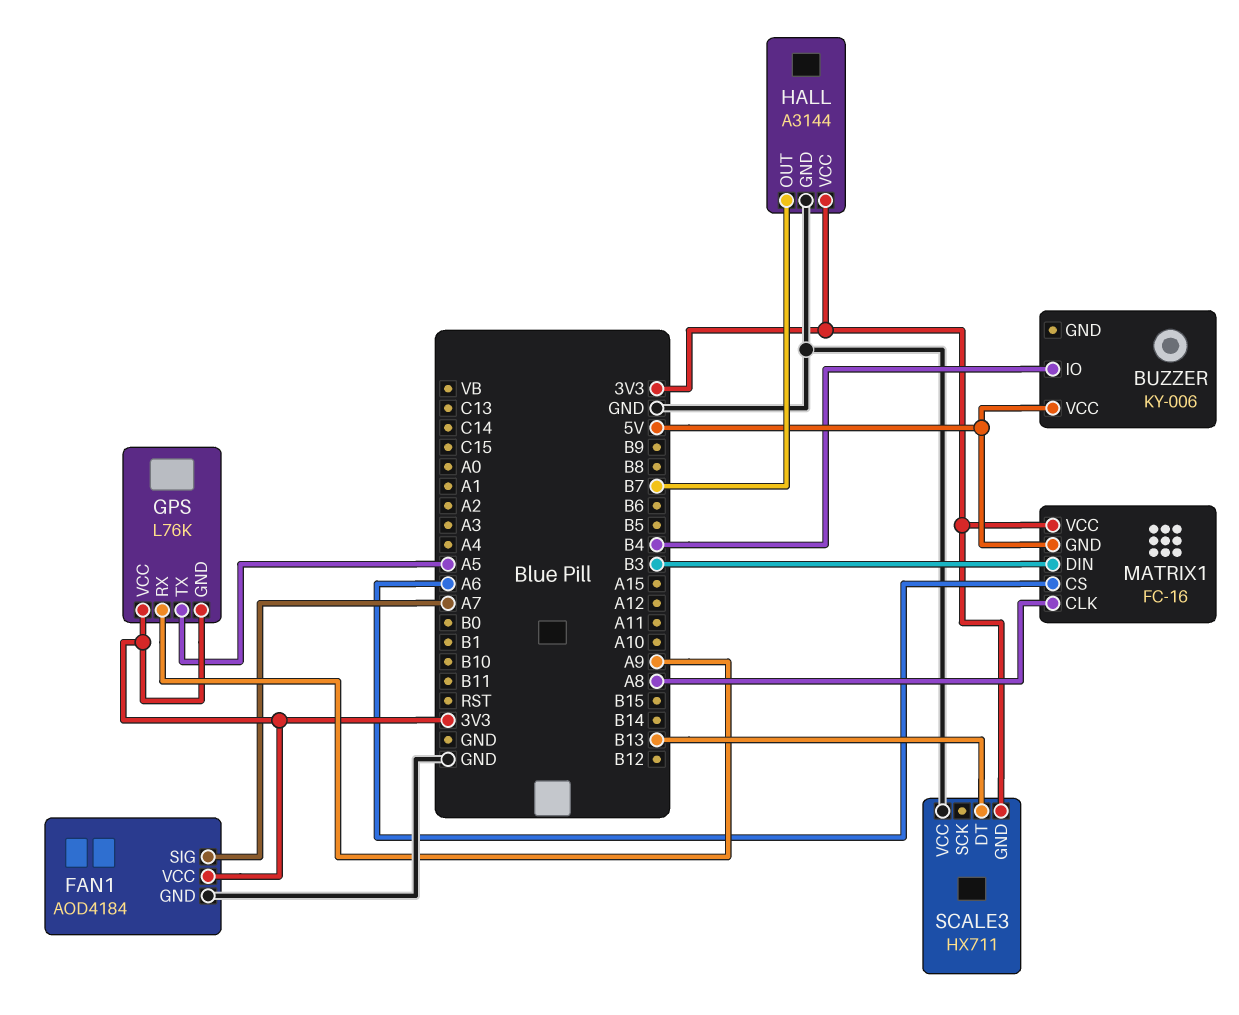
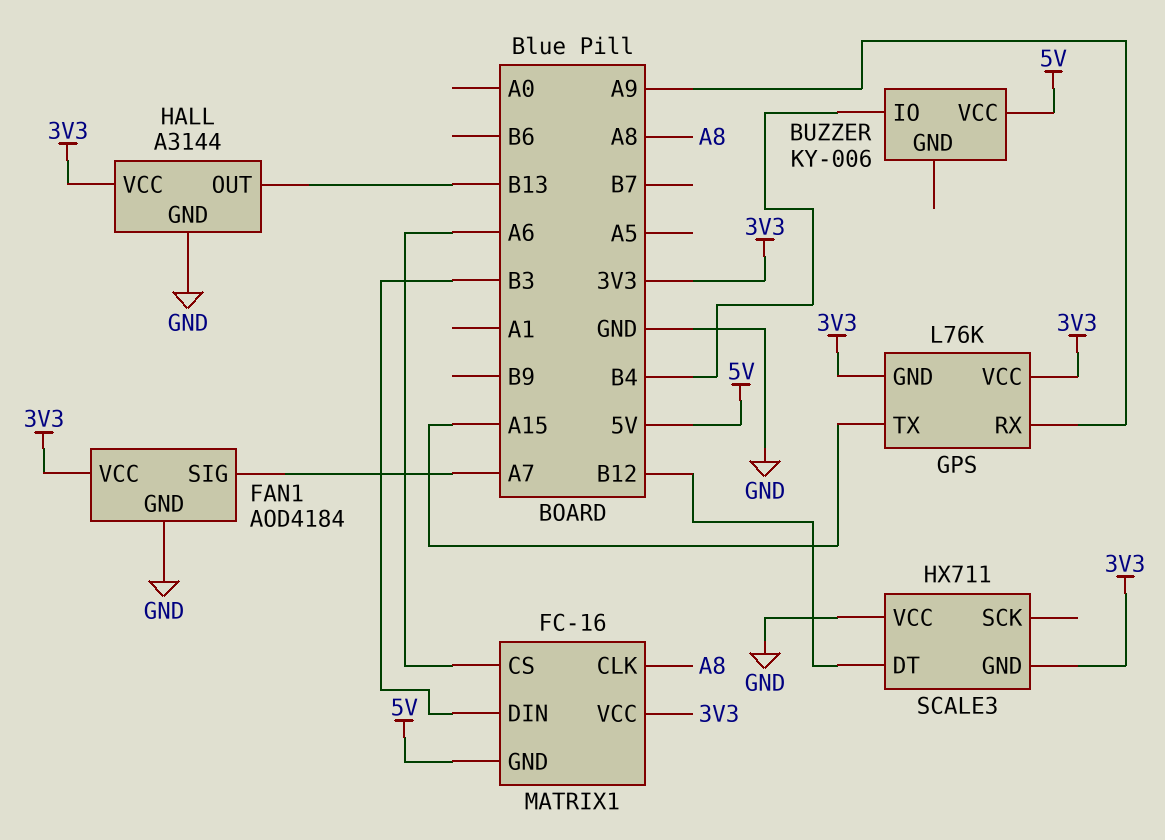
GPS pin TX: A5 -> A15
HALL pin OUT: B7 -> B13
SCALE3 pin DT: B13 -> B12

